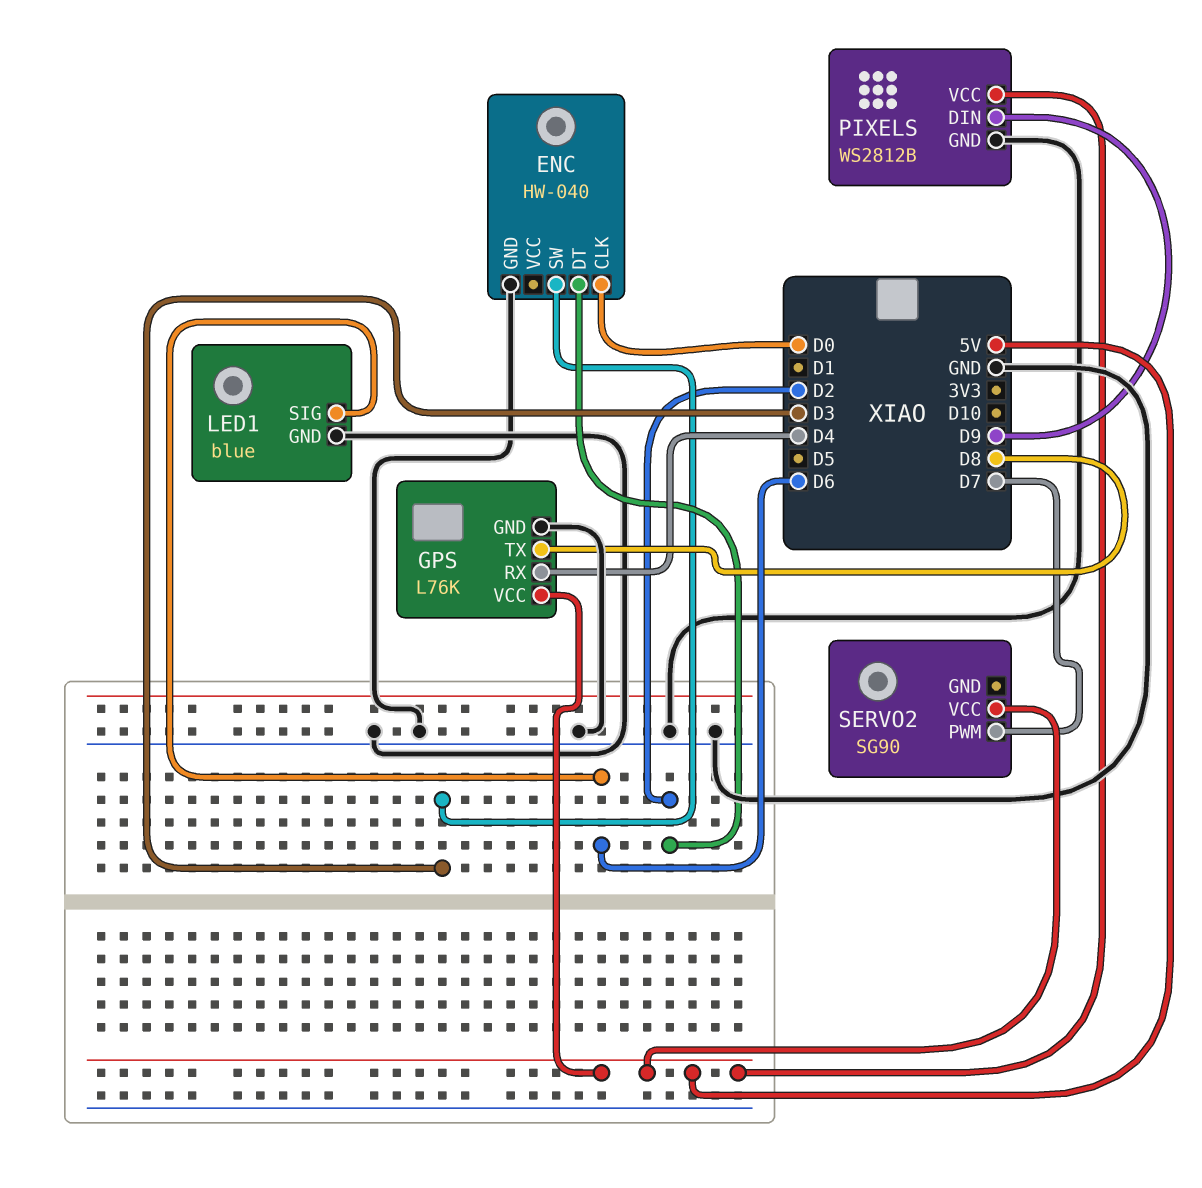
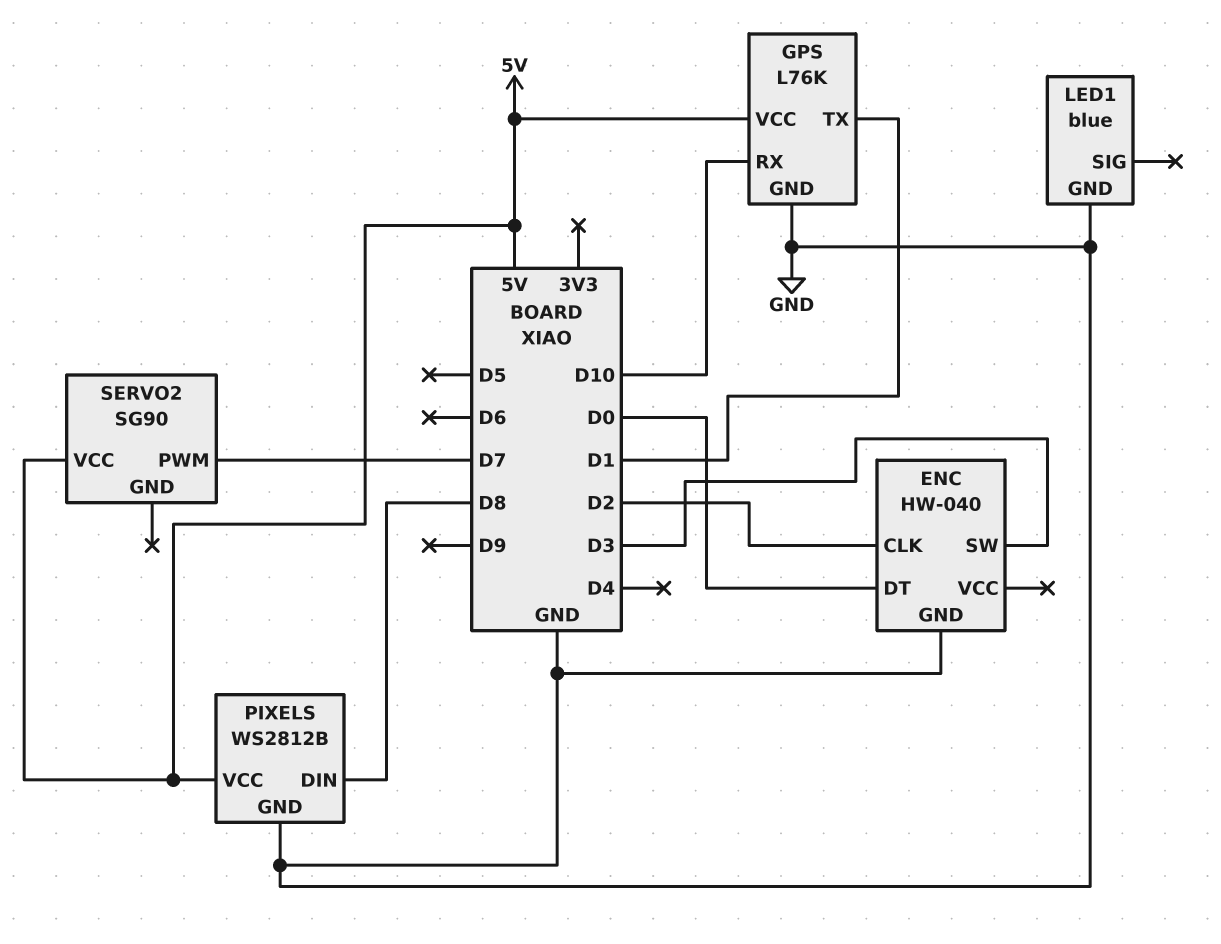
ENC pin CLK: D0 -> D2
ENC pin DT: D2 -> D0
GPS pin RX: D4 -> D10
GPS pin TX: D8 -> D1
LED1 pin SIG: D6 -> none
PIXELS pin DIN: D9 -> D8

